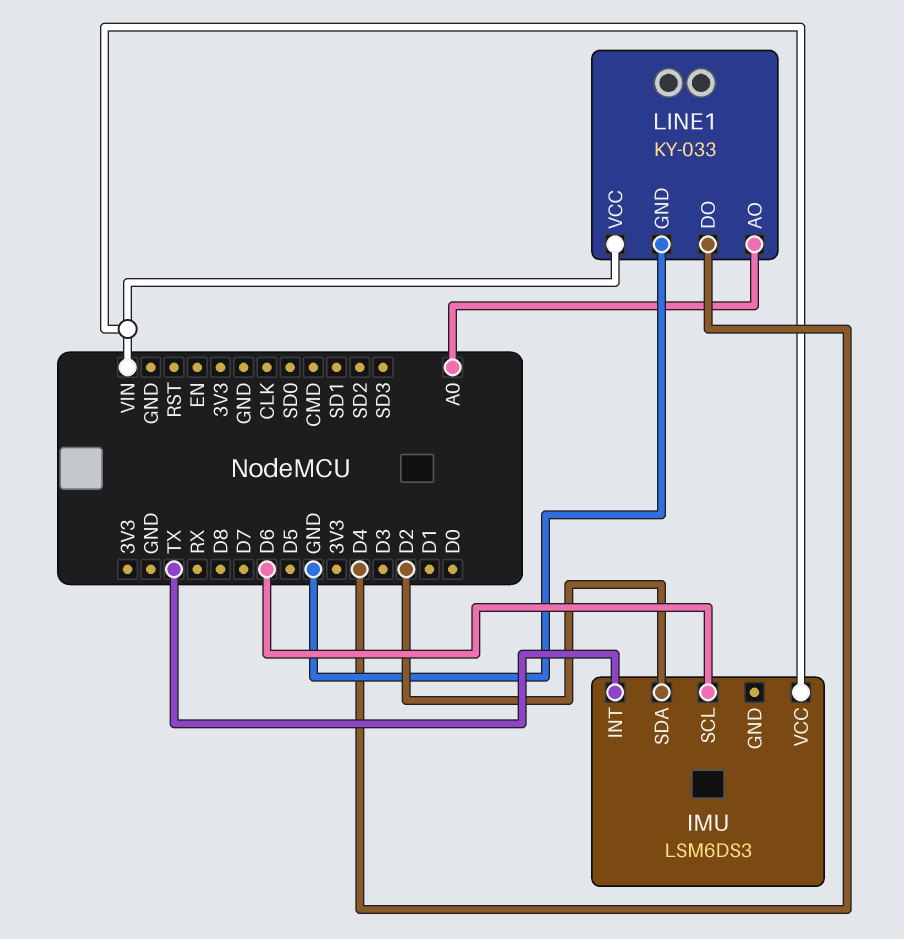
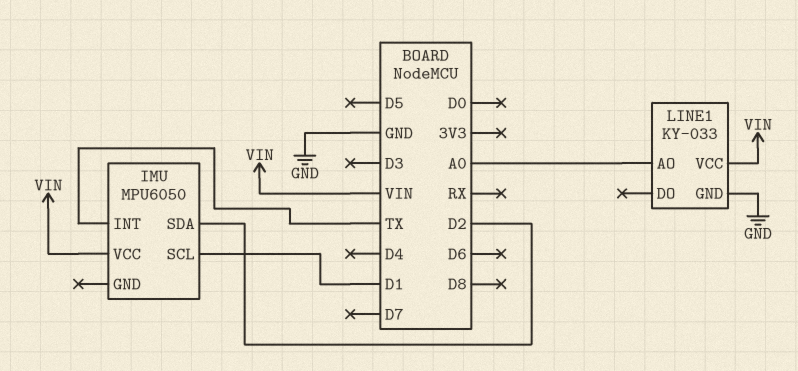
IMU: LSM6DS3 -> MPU6050
IMU pin SCL: D6 -> D1
LINE1 pin DO: D4 -> none

